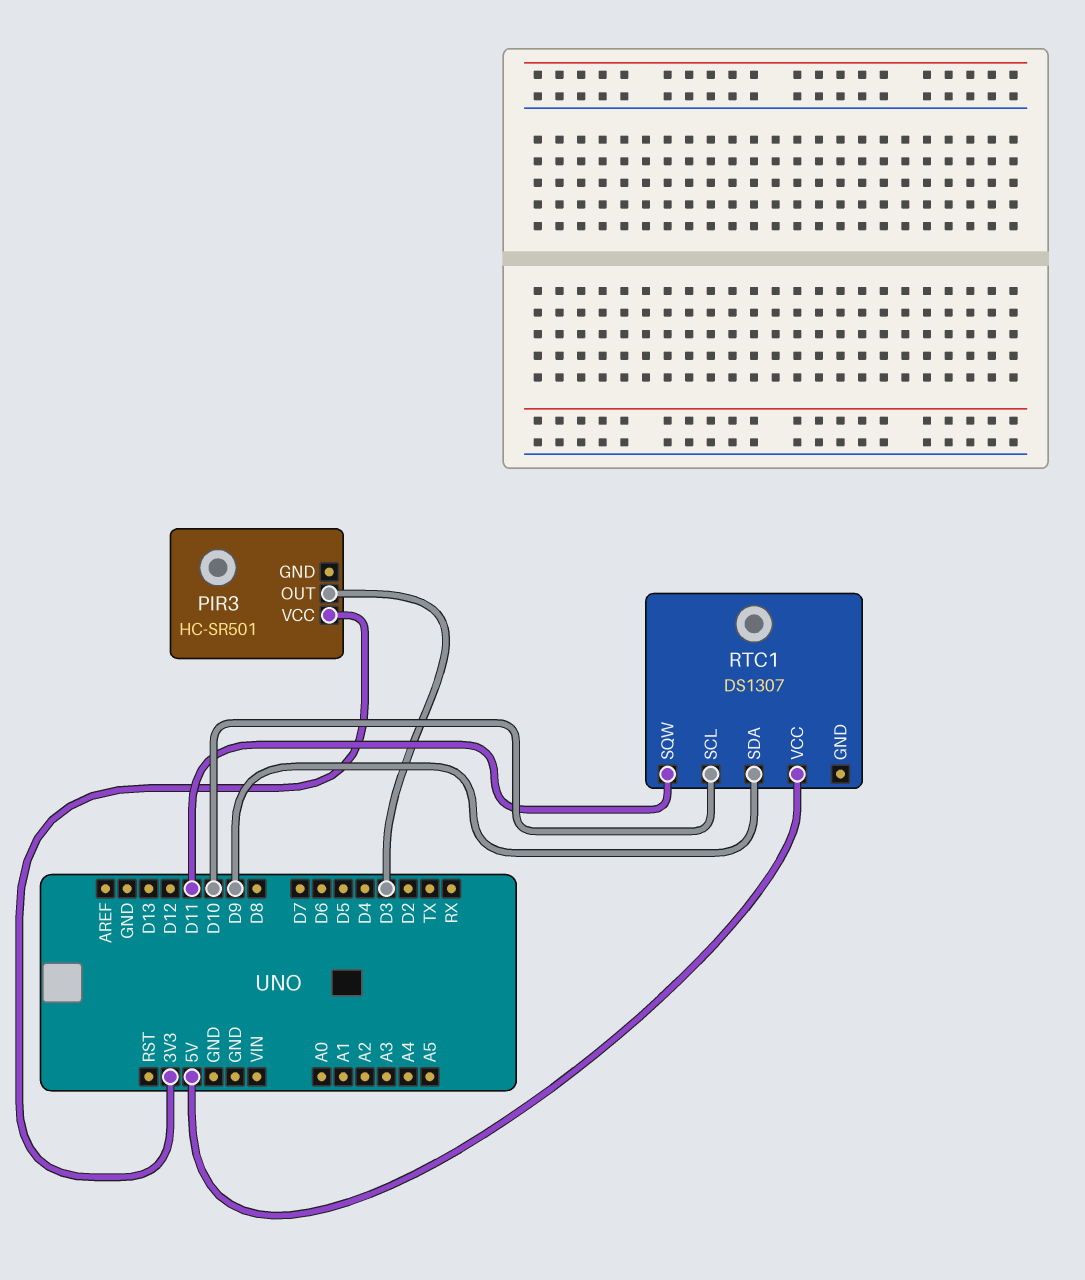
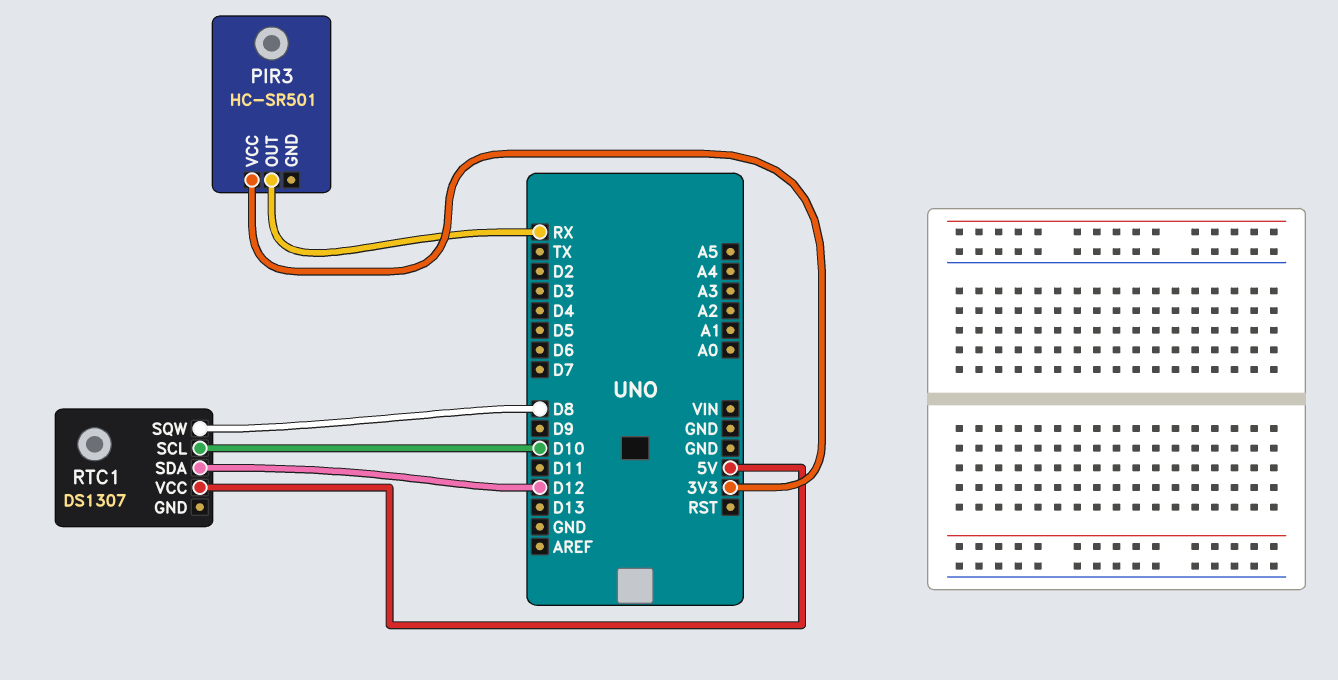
PIR3 pin OUT: D3 -> RX
RTC1 pin SDA: D9 -> D12
RTC1 pin SQW: D11 -> D8

